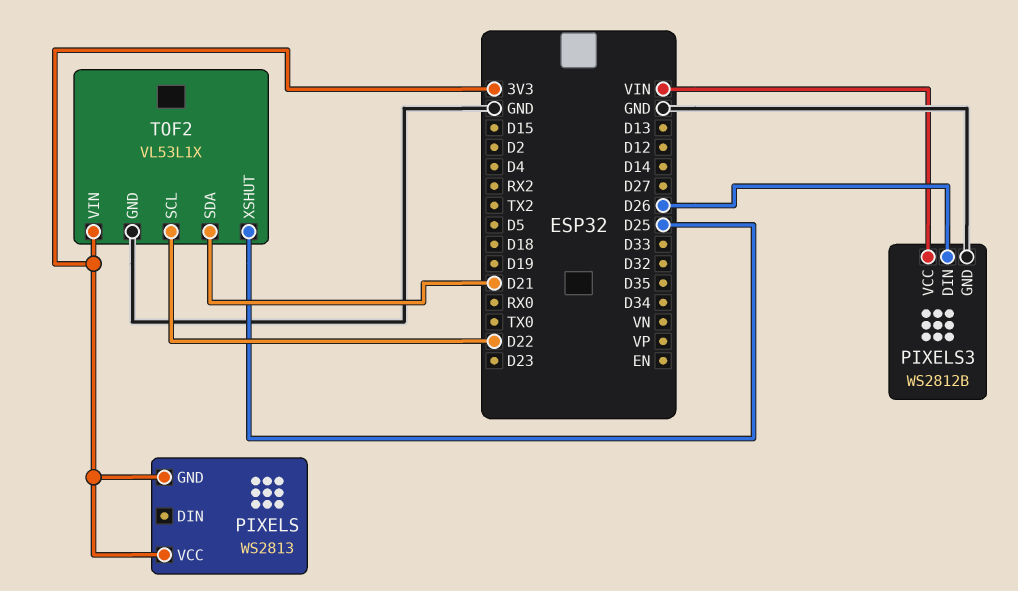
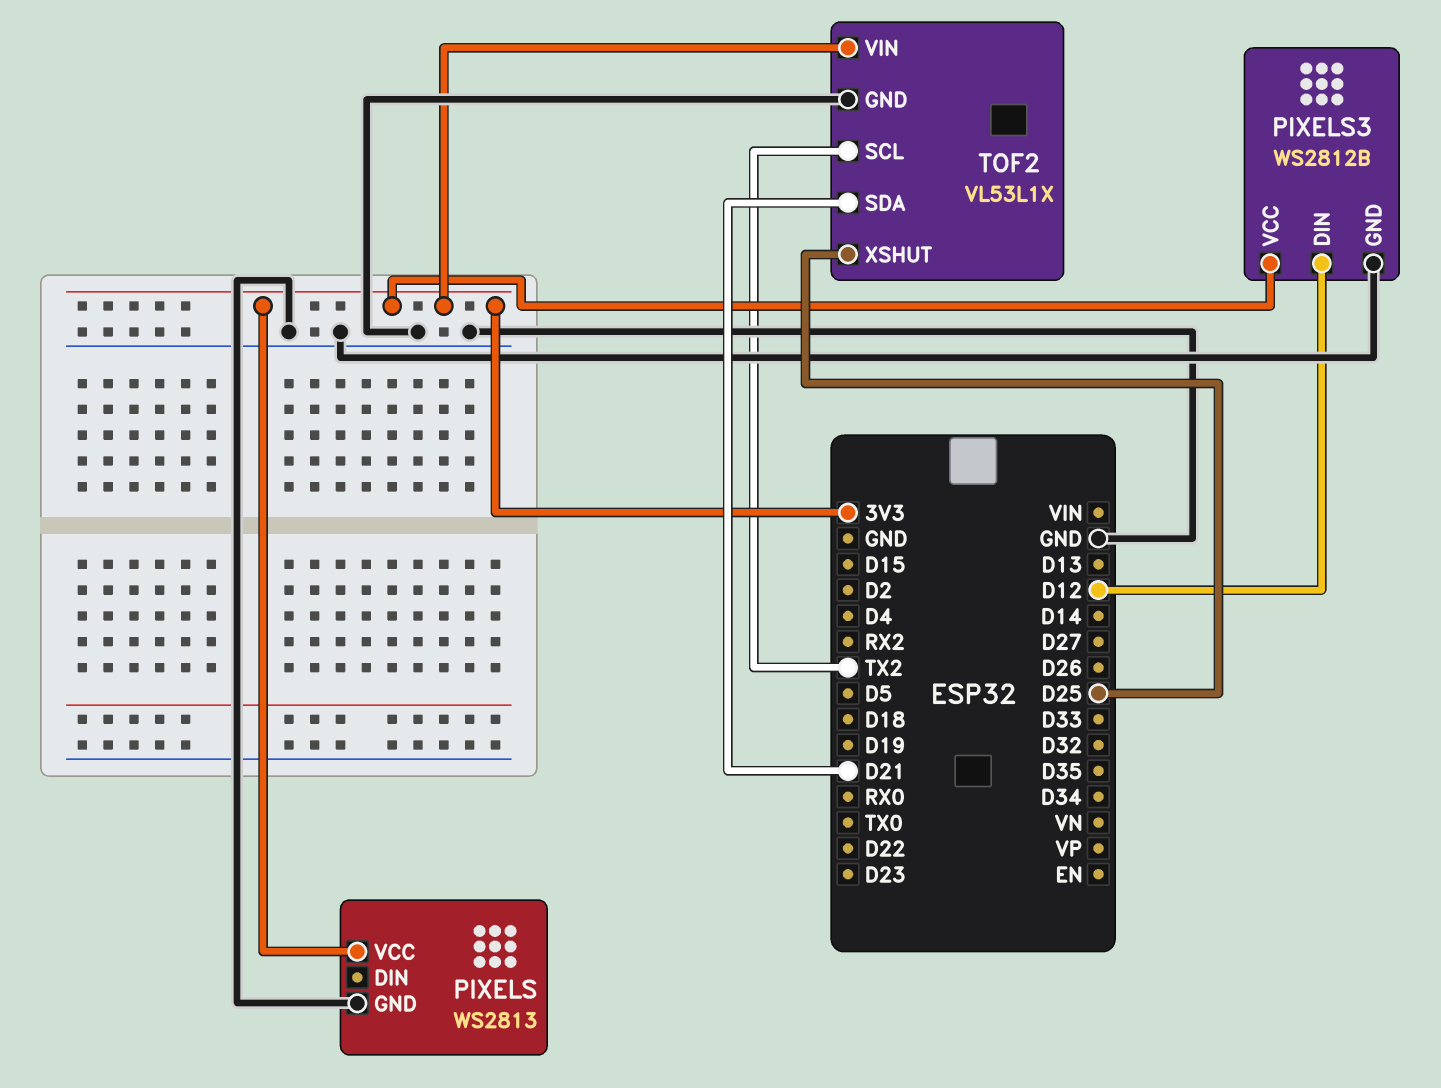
PIXELS pin GND: 3V3 -> GND
PIXELS3 pin DIN: D26 -> D12
PIXELS3 pin VCC: VIN -> 3V3
TOF2 pin SCL: D22 -> TX2

